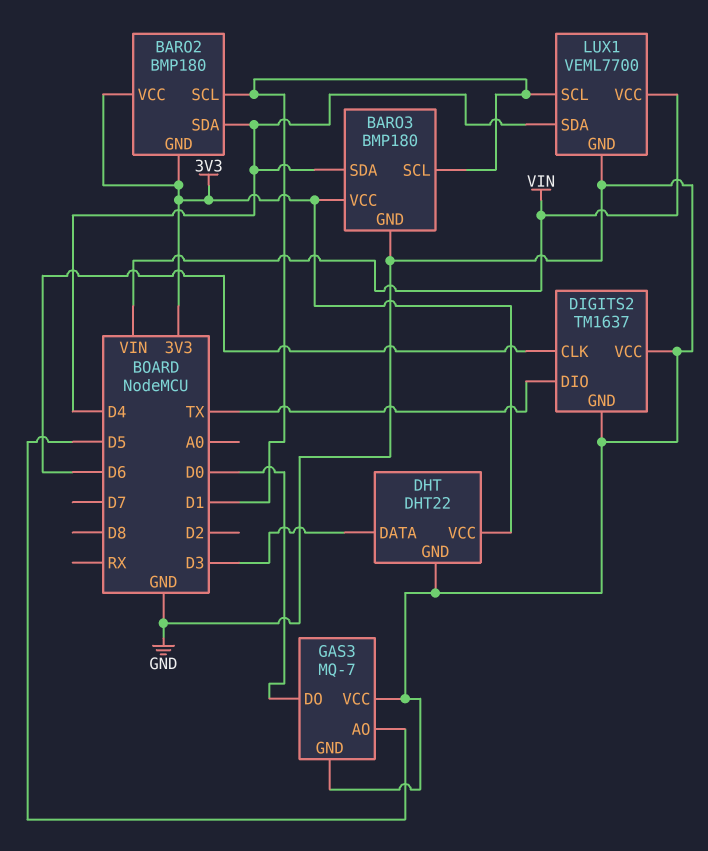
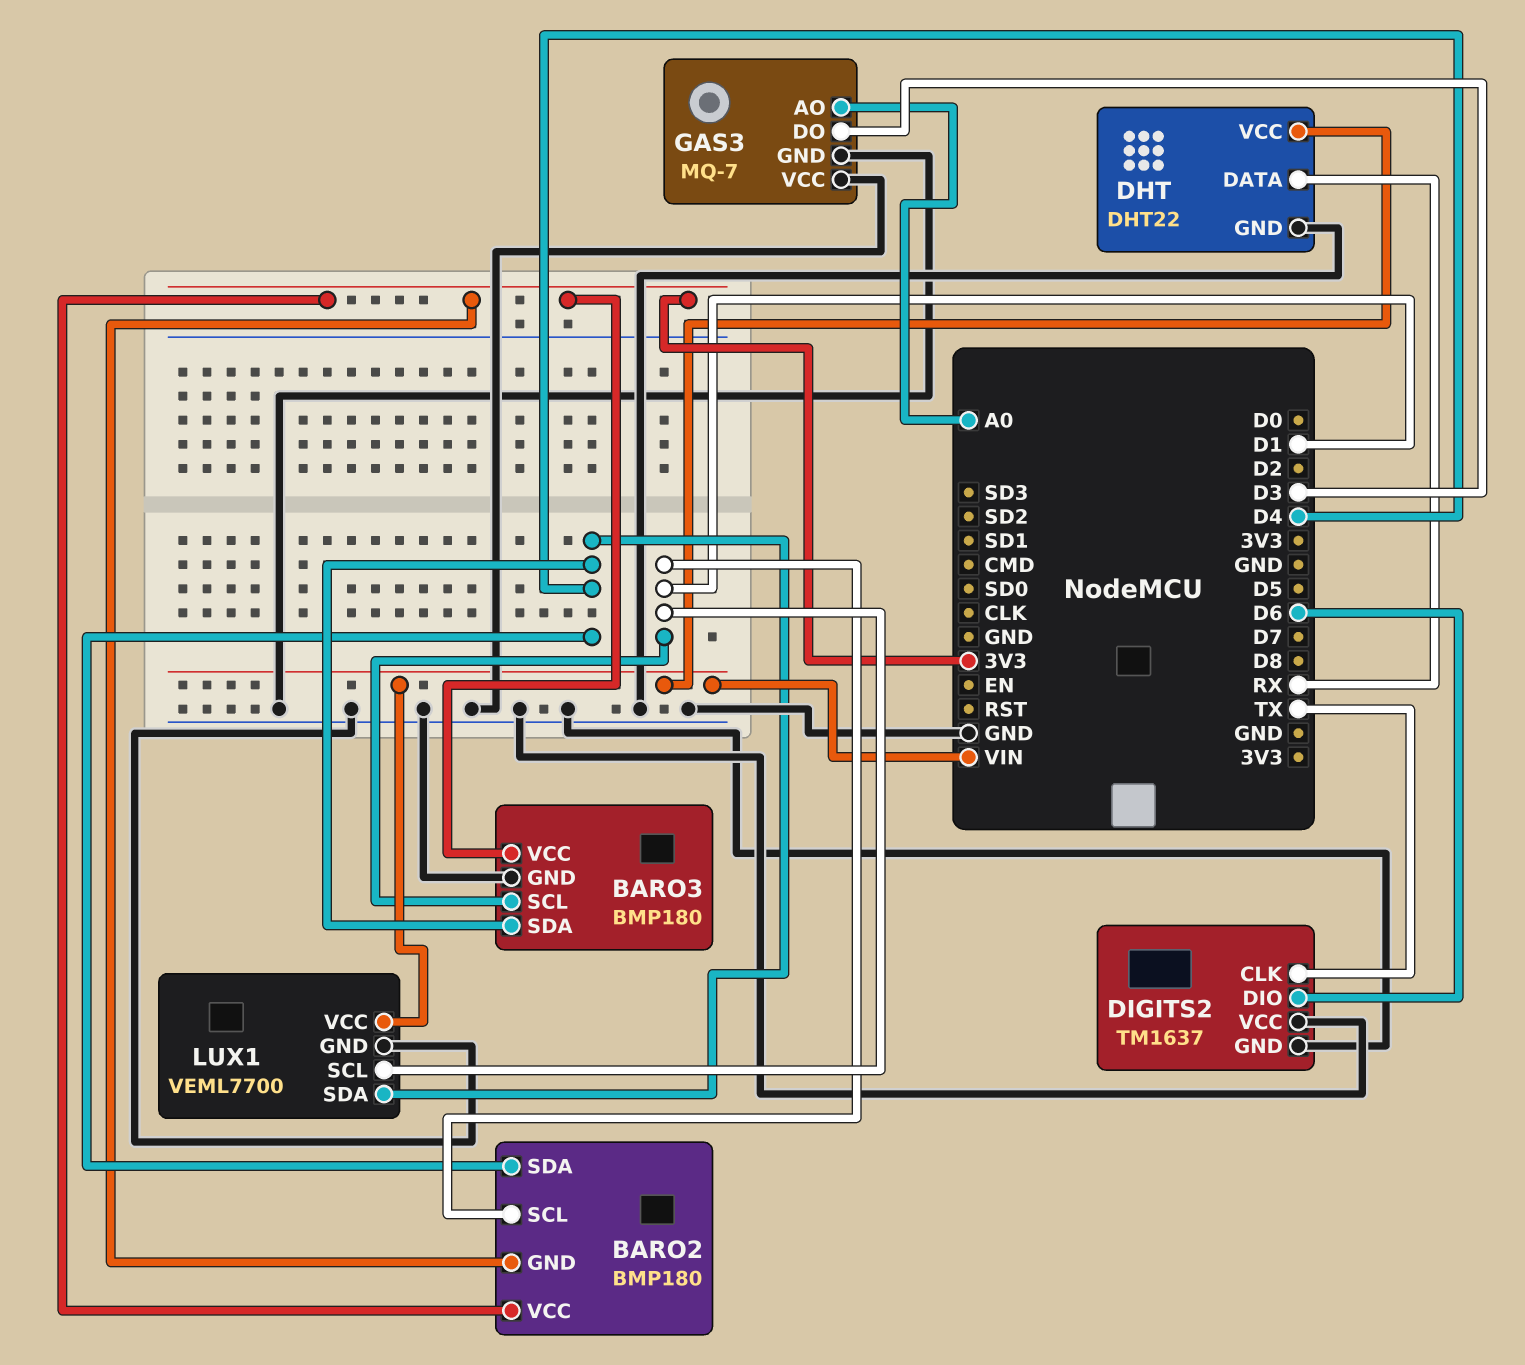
DHT pin DATA: D3 -> RX
DHT pin VCC: 3V3 -> VIN
DIGITS2 pin CLK: D6 -> TX
DIGITS2 pin DIO: TX -> D6
GAS3 pin AO: D5 -> A0
GAS3 pin DO: D0 -> D3

